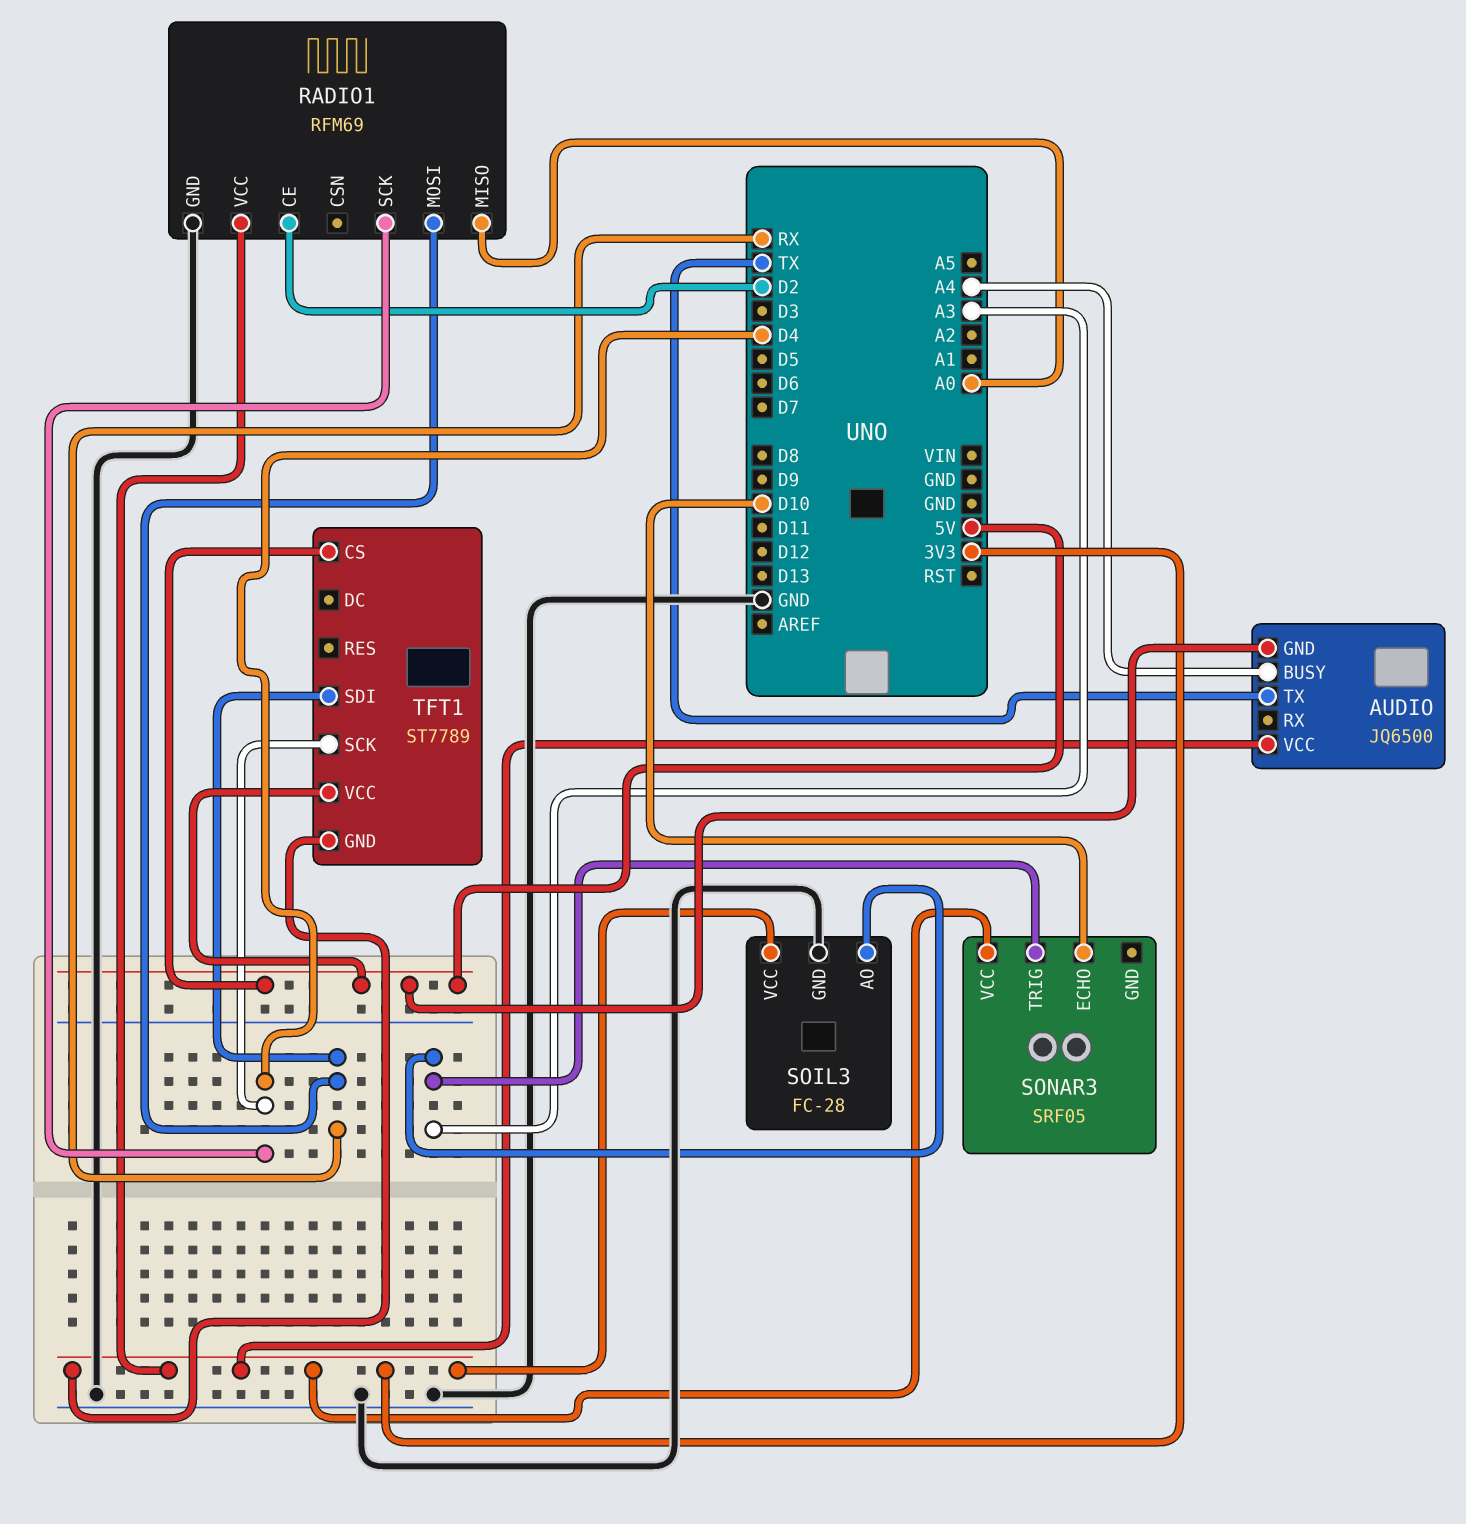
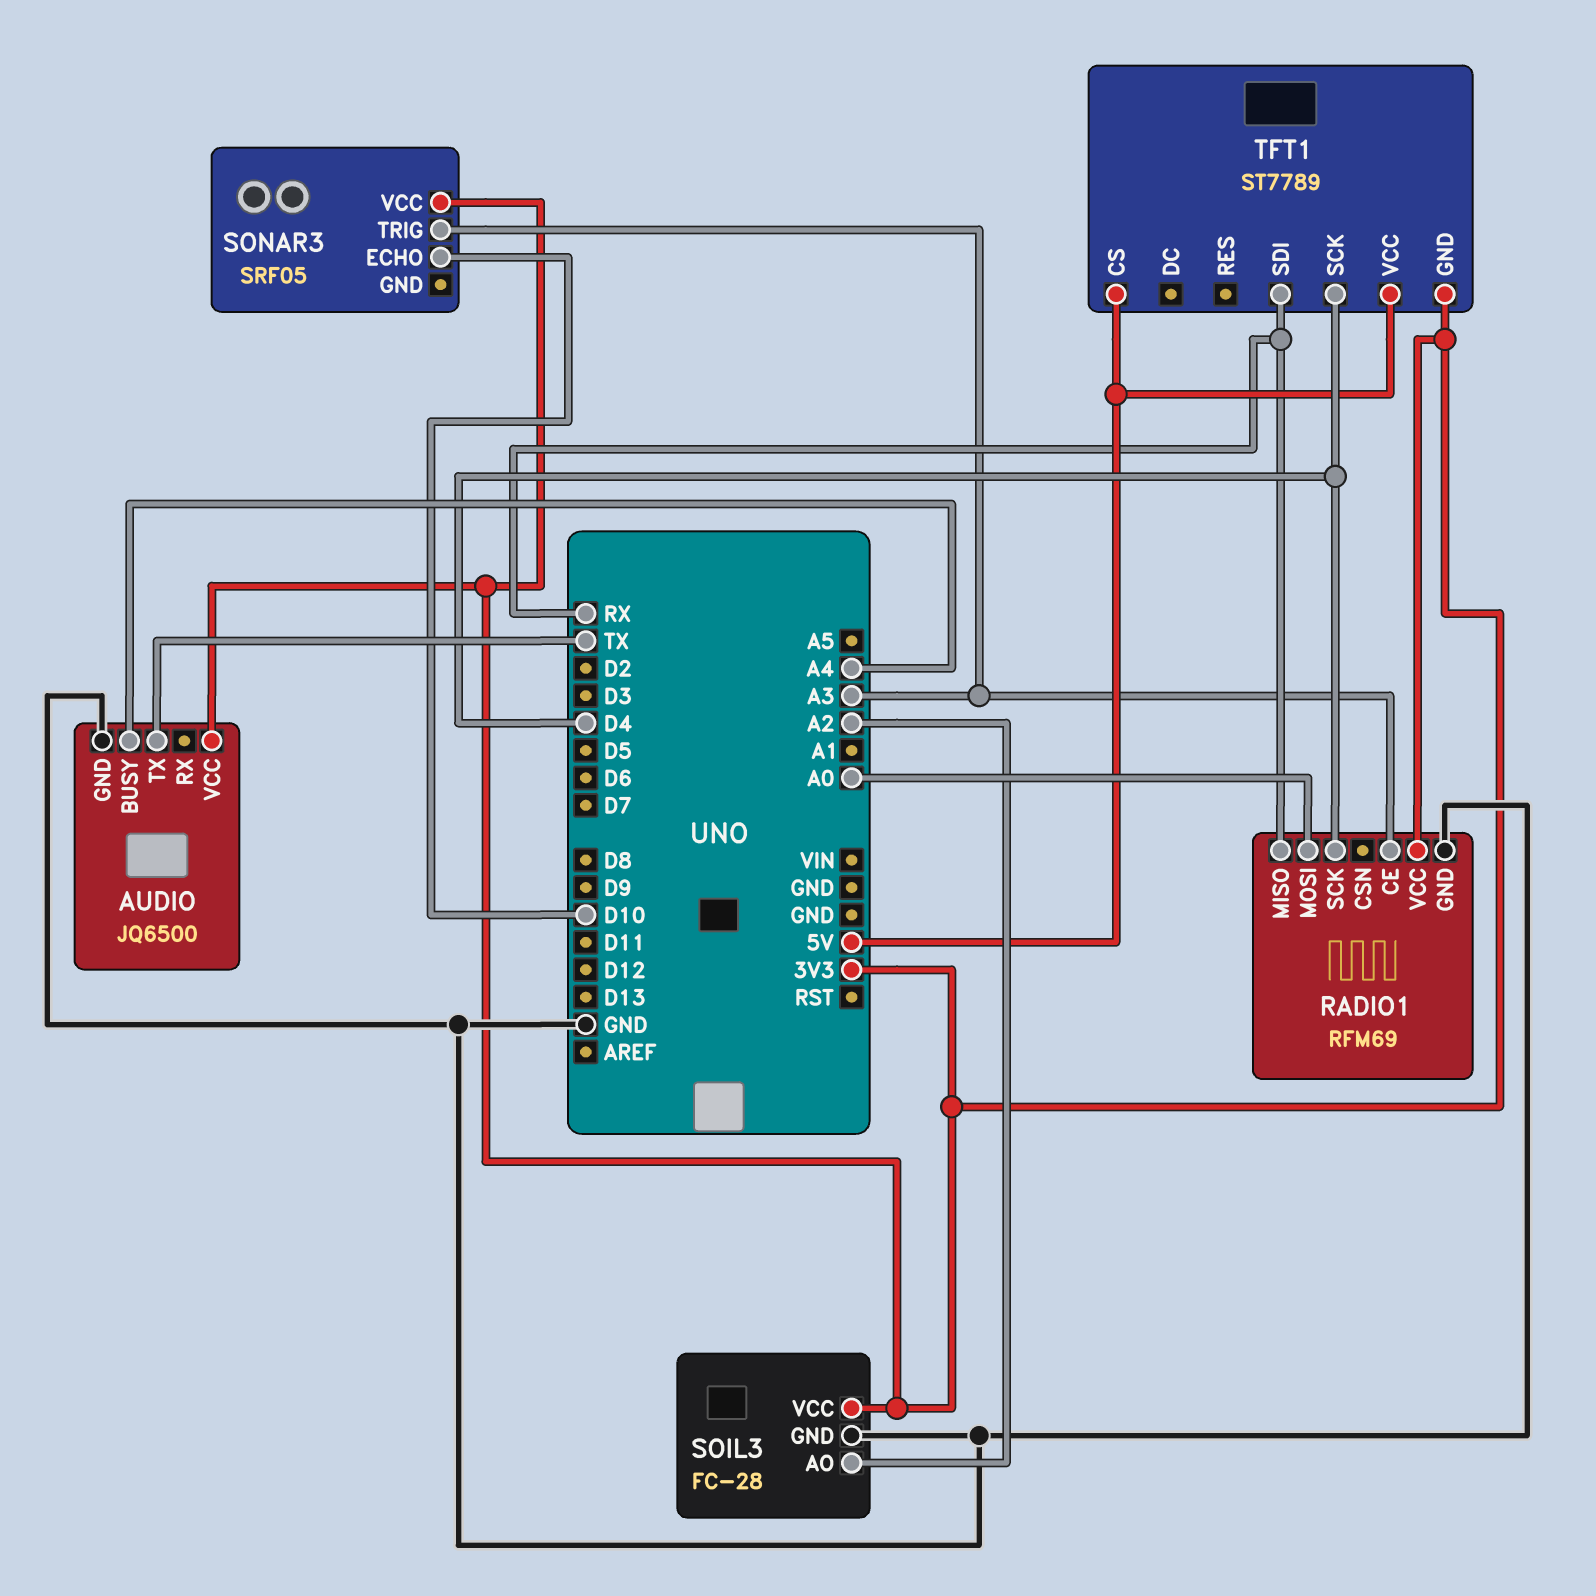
AUDIO pin GND: 5V -> GND
RADIO1 pin CE: D2 -> A3
RADIO1 pin MISO: A0 -> RX
RADIO1 pin MOSI: RX -> A0
SOIL3 pin AO: A3 -> A2

